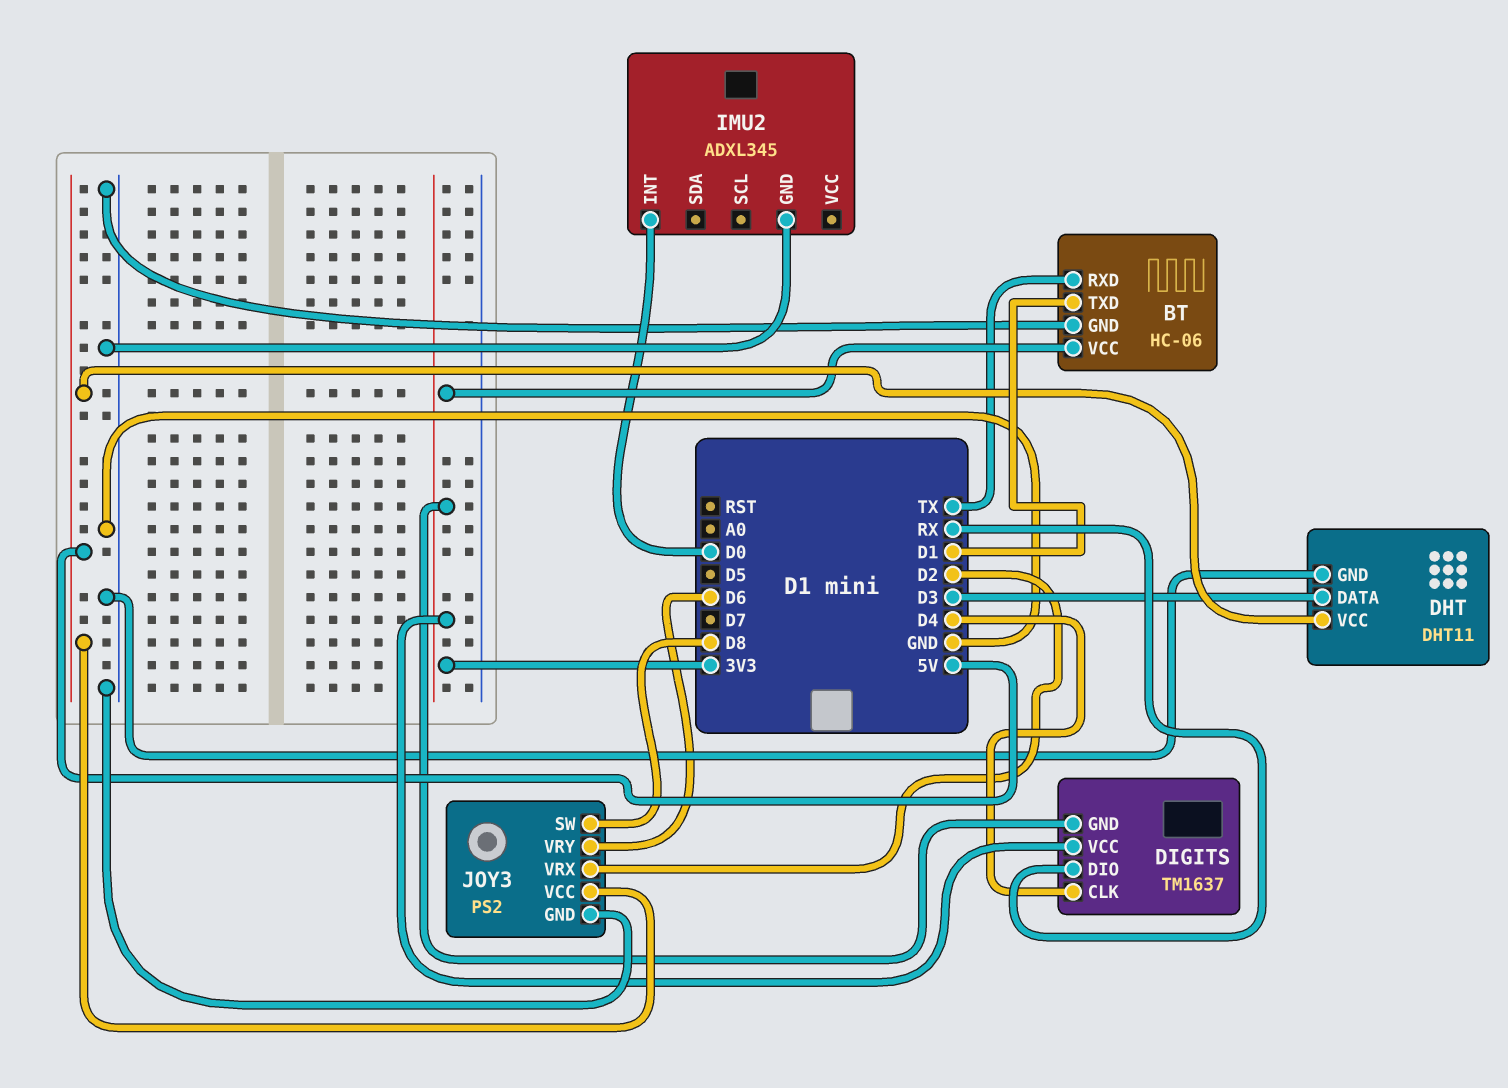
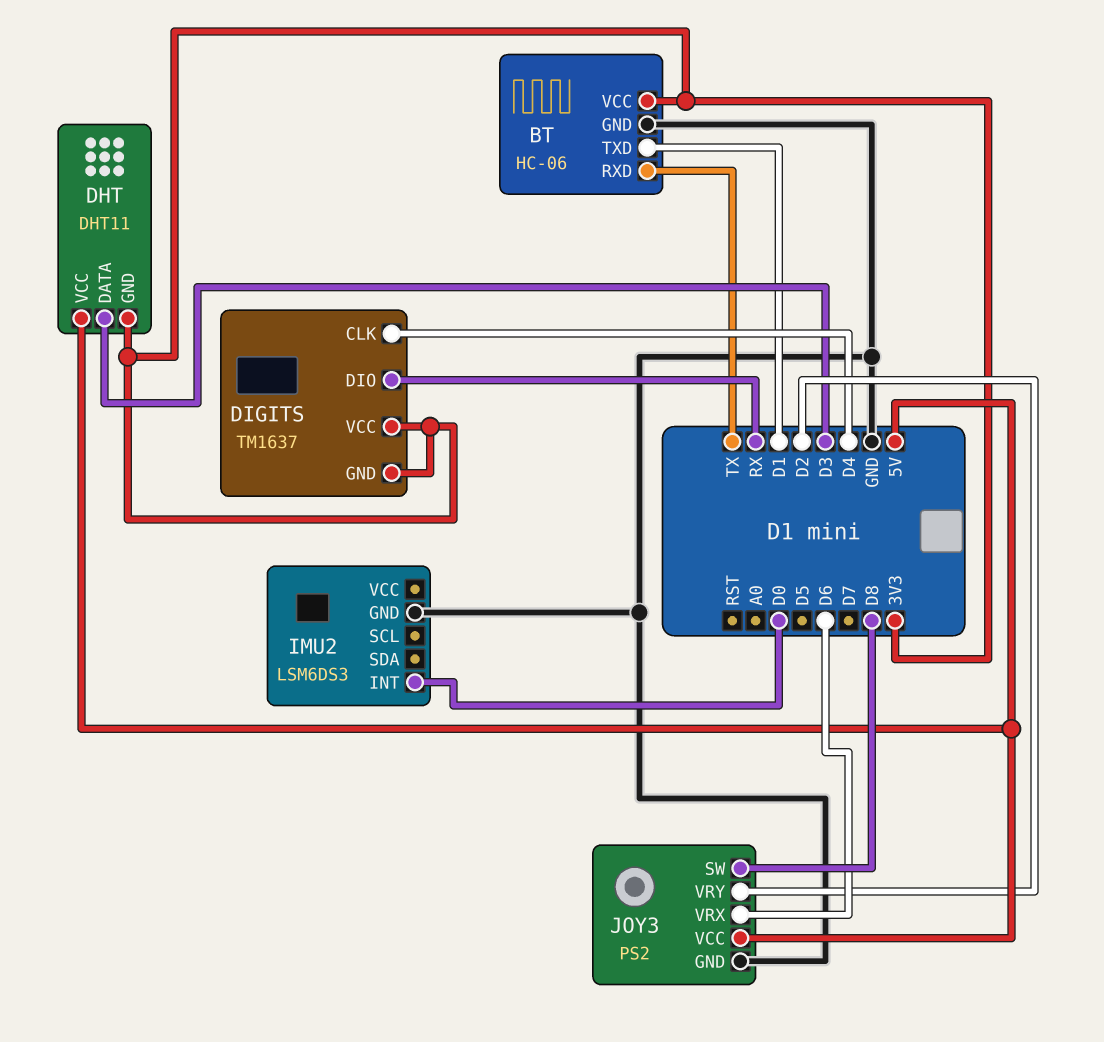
DHT pin GND: GND -> 3V3
IMU2: ADXL345 -> LSM6DS3
JOY3 pin VRX: D2 -> D6
JOY3 pin VRY: D6 -> D2

